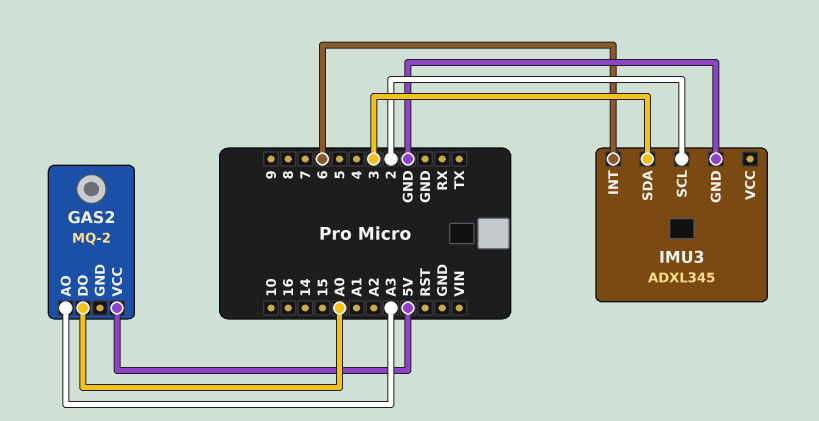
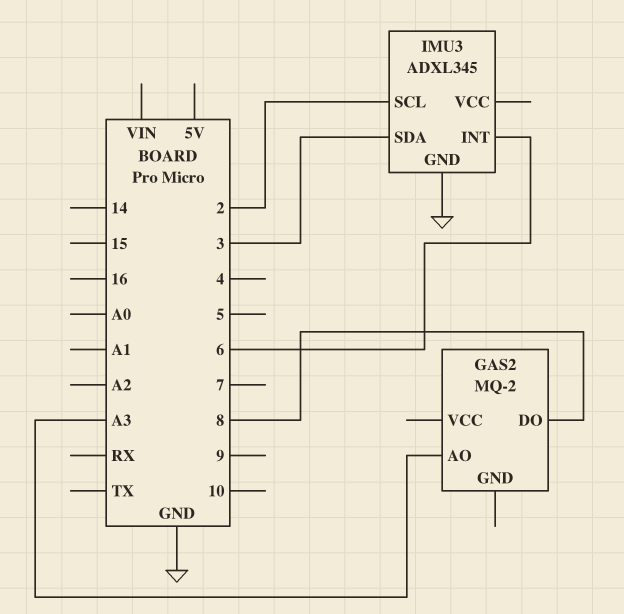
GAS2 pin DO: A0 -> 8
GAS2 pin VCC: 5V -> none

